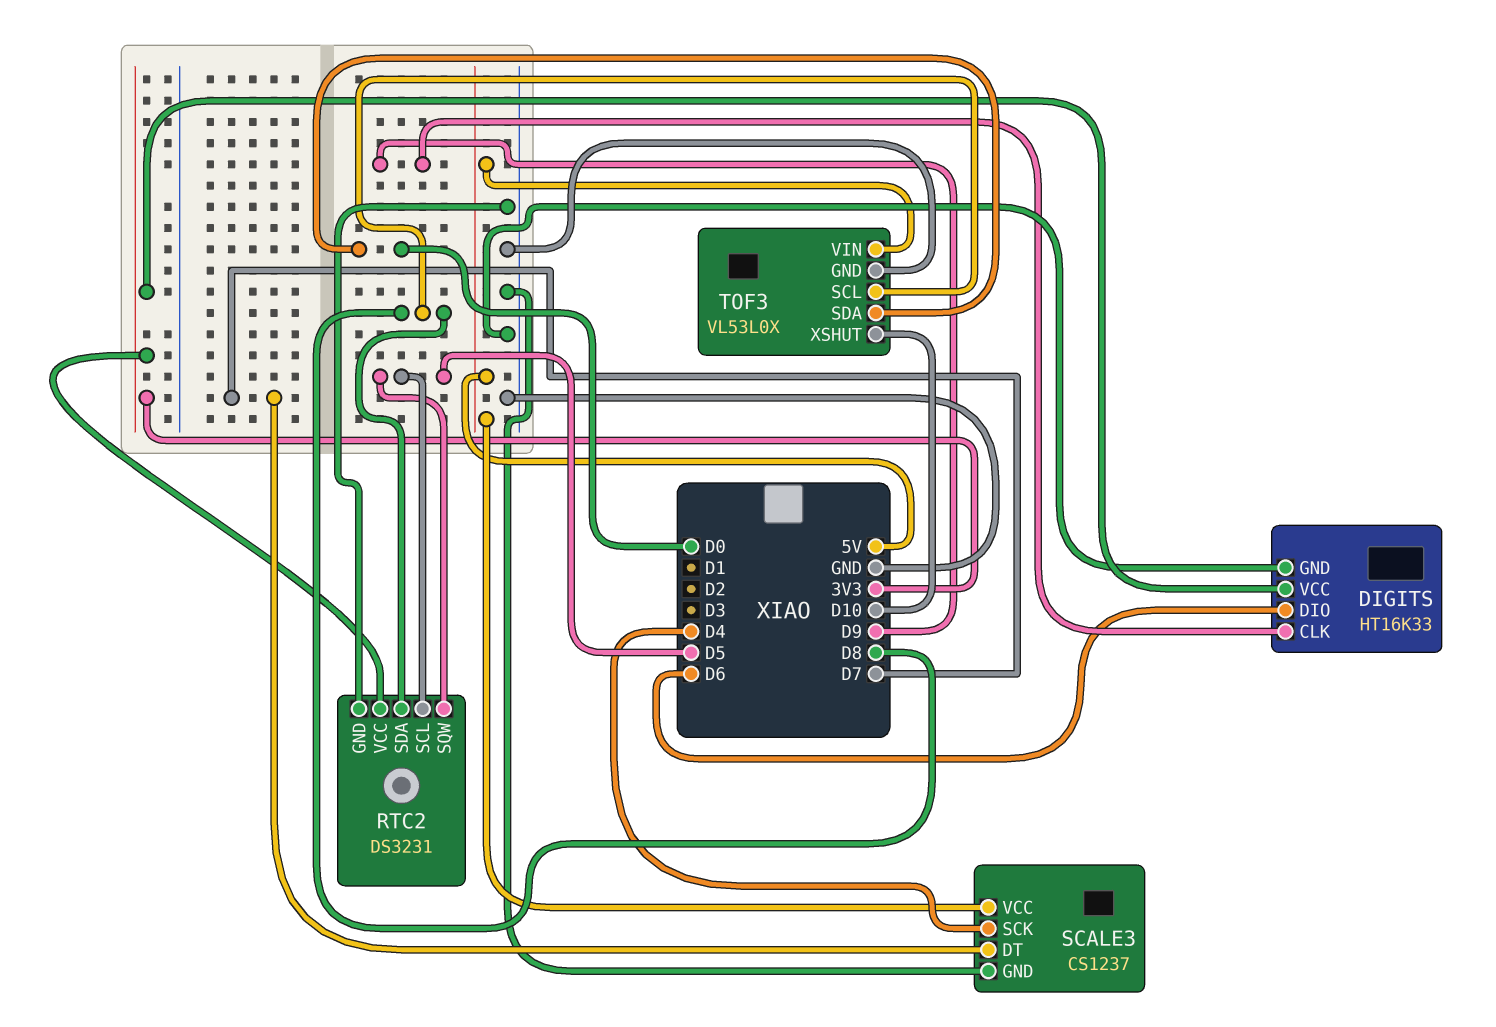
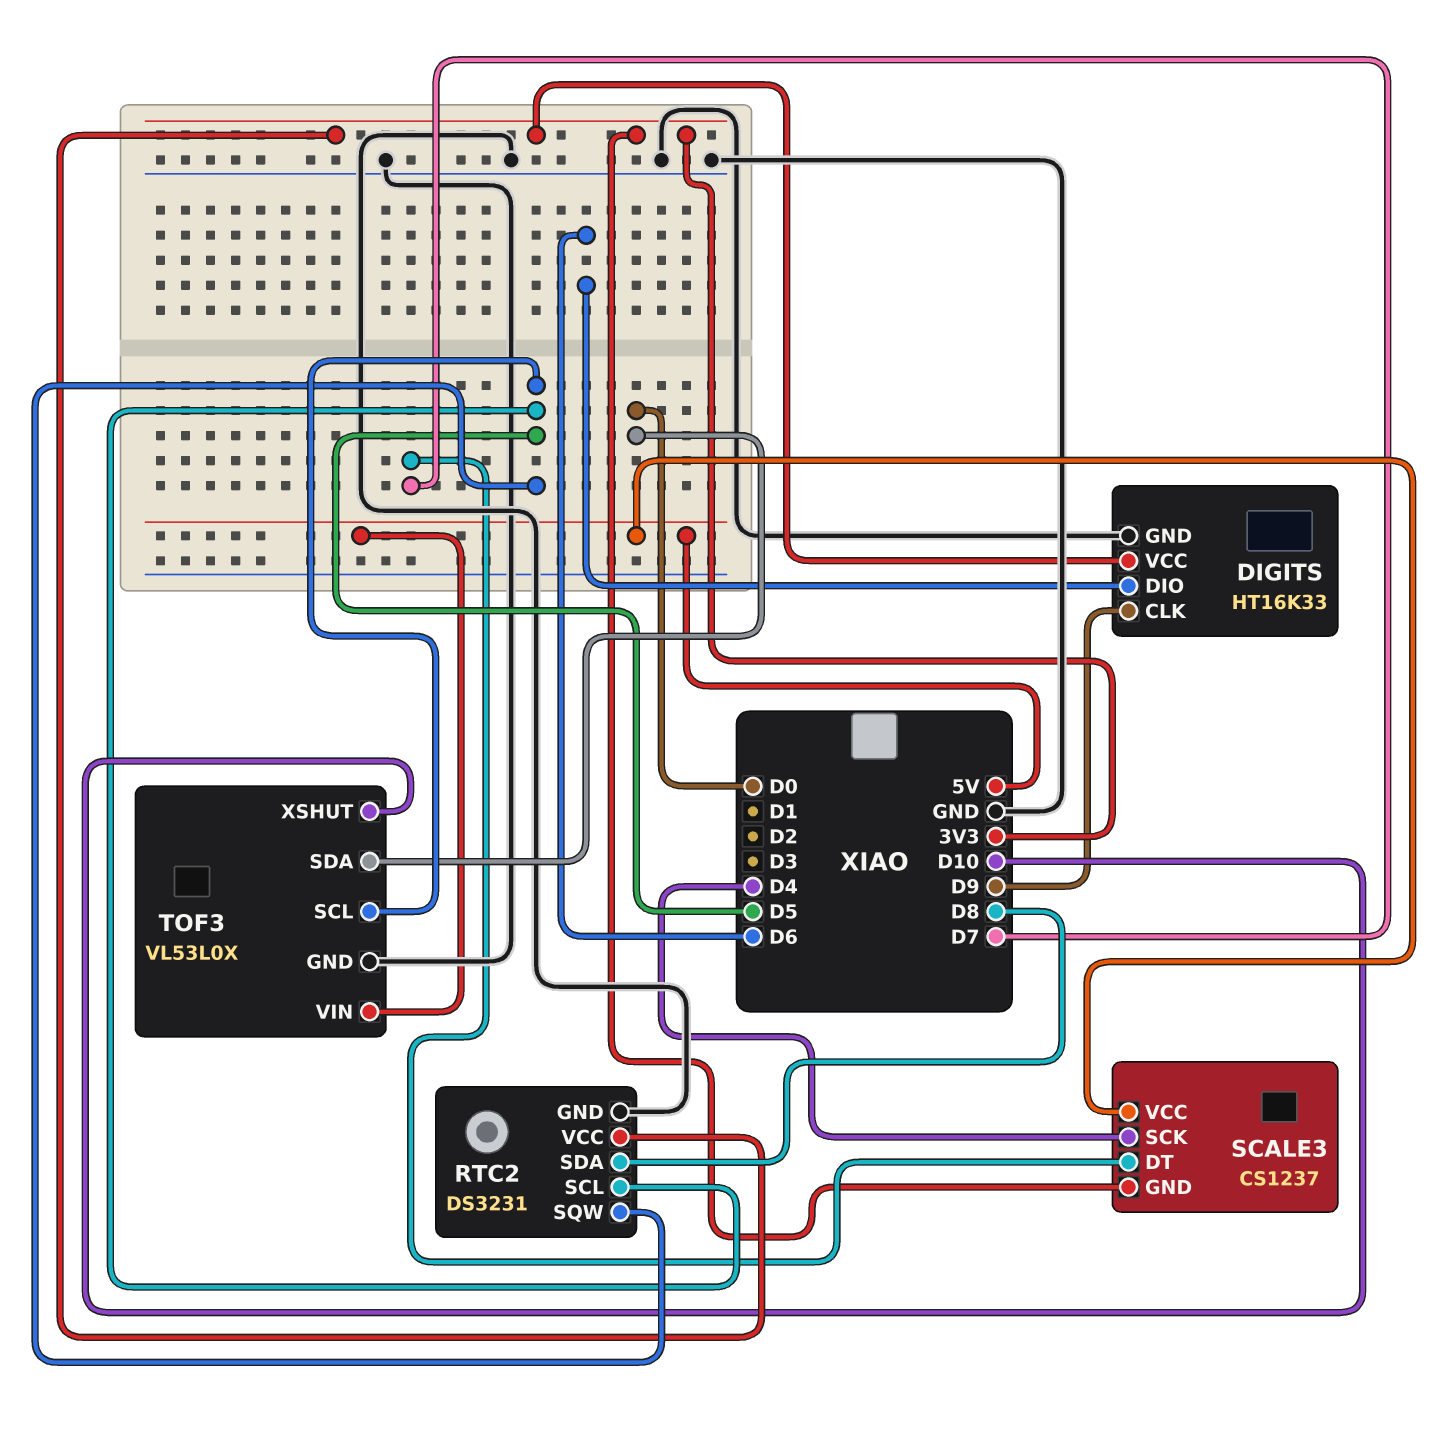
SCALE3 pin GND: GND -> 3V3
TOF3 pin SCL: D8 -> D5

